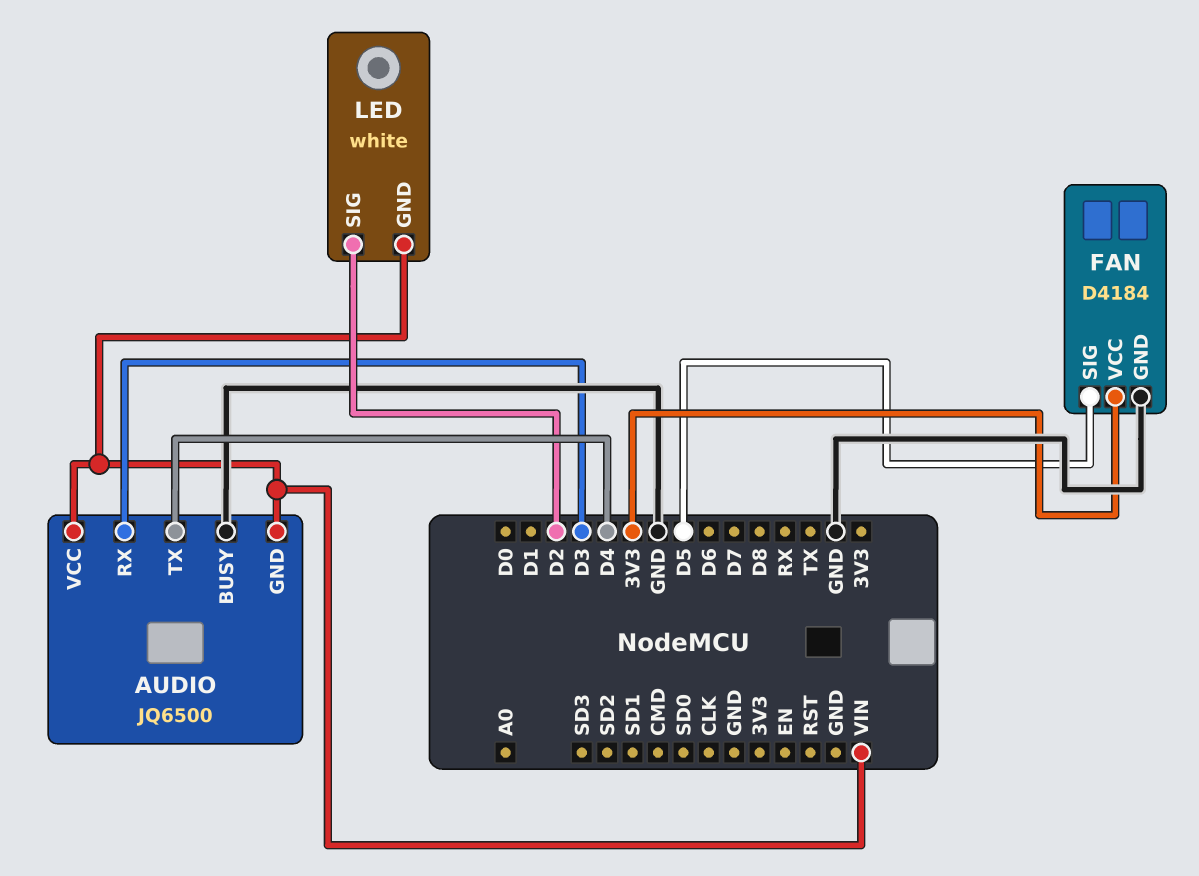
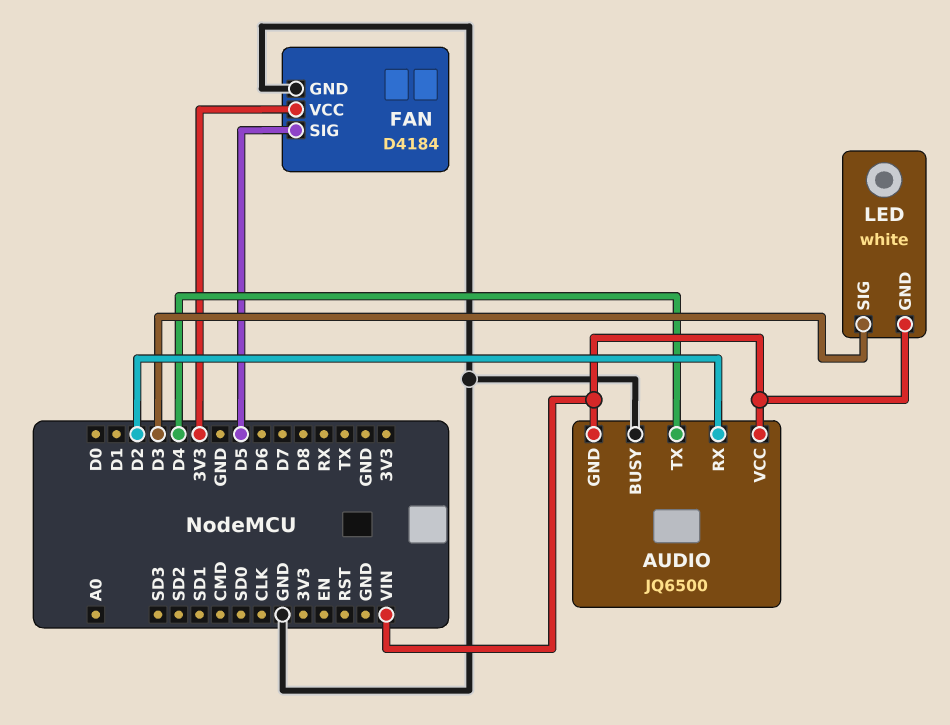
AUDIO pin RX: D3 -> D2
LED pin SIG: D2 -> D3

